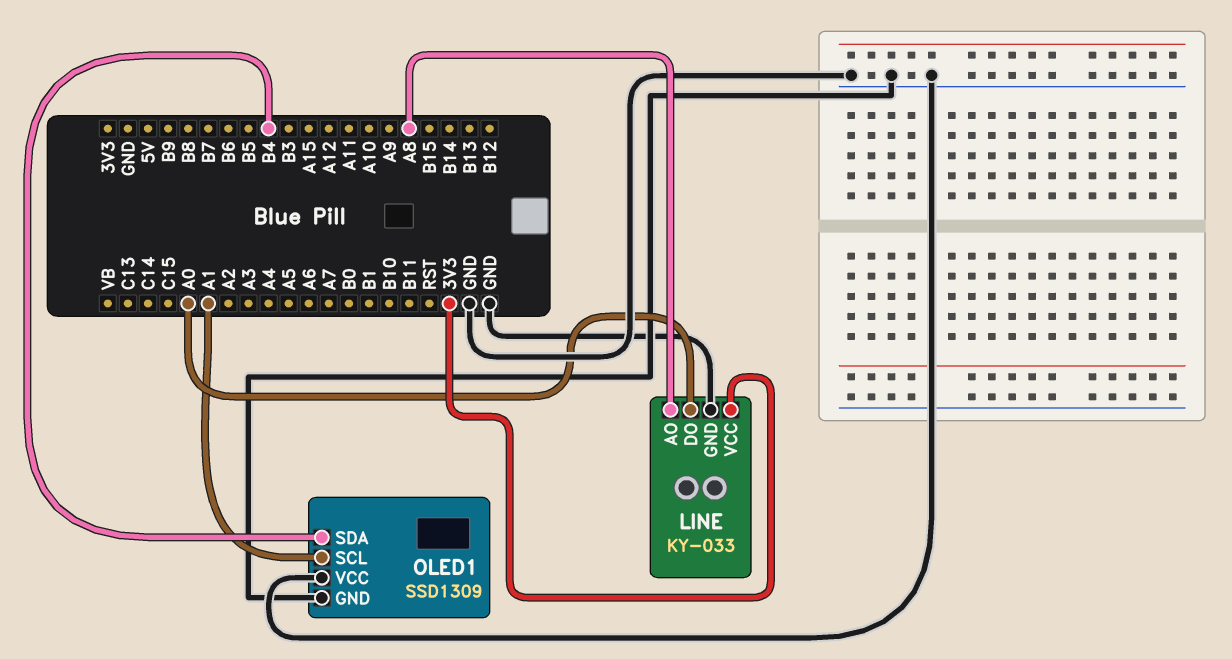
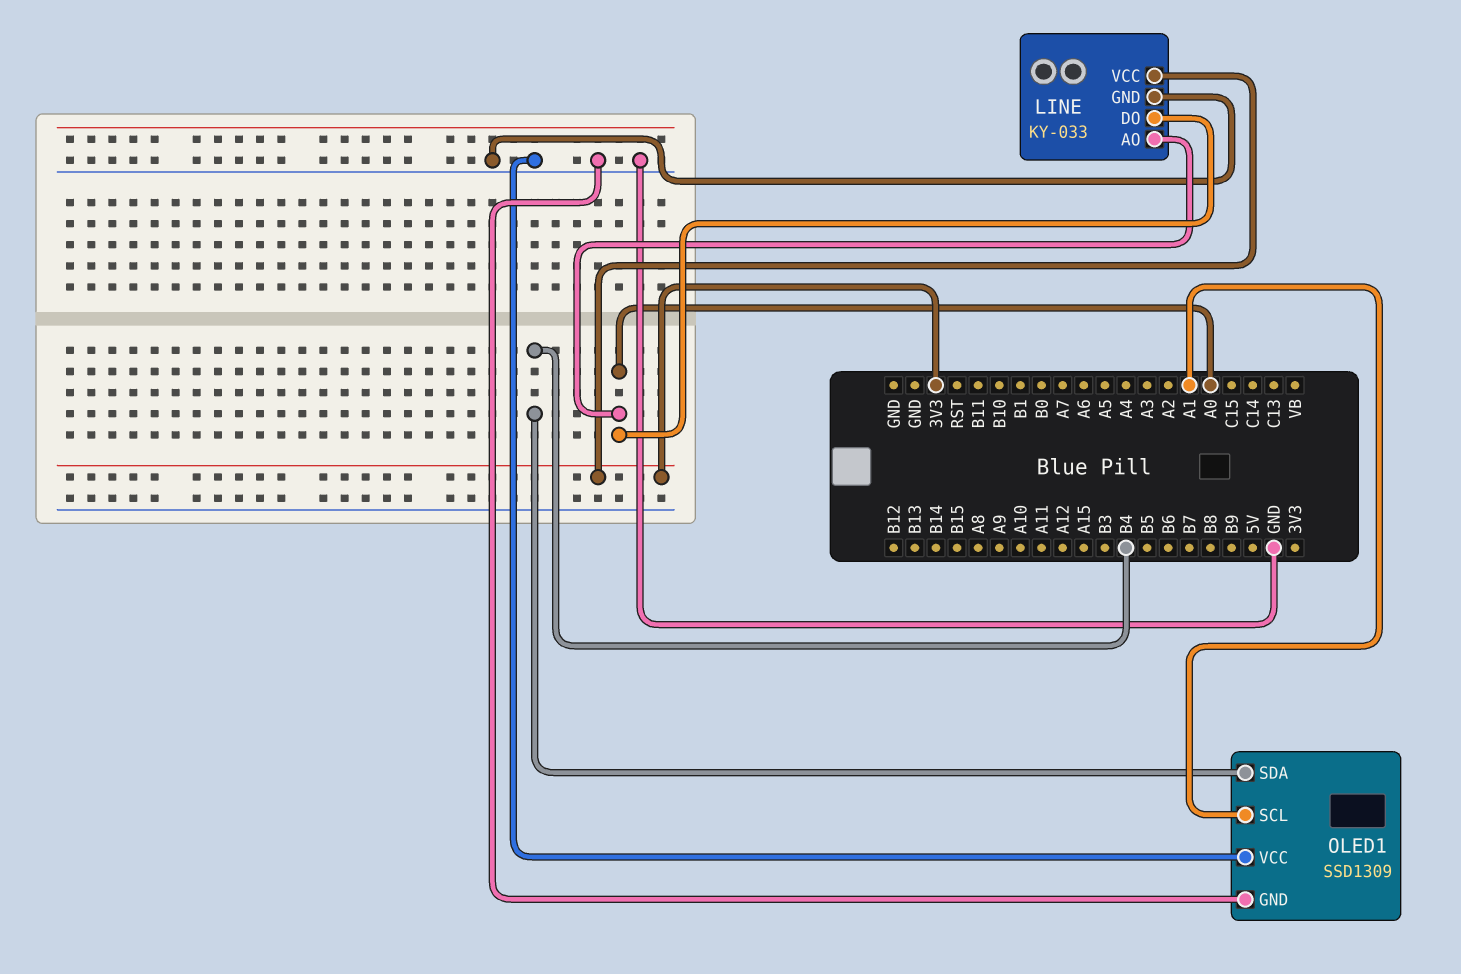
LINE pin AO: A8 -> A0

